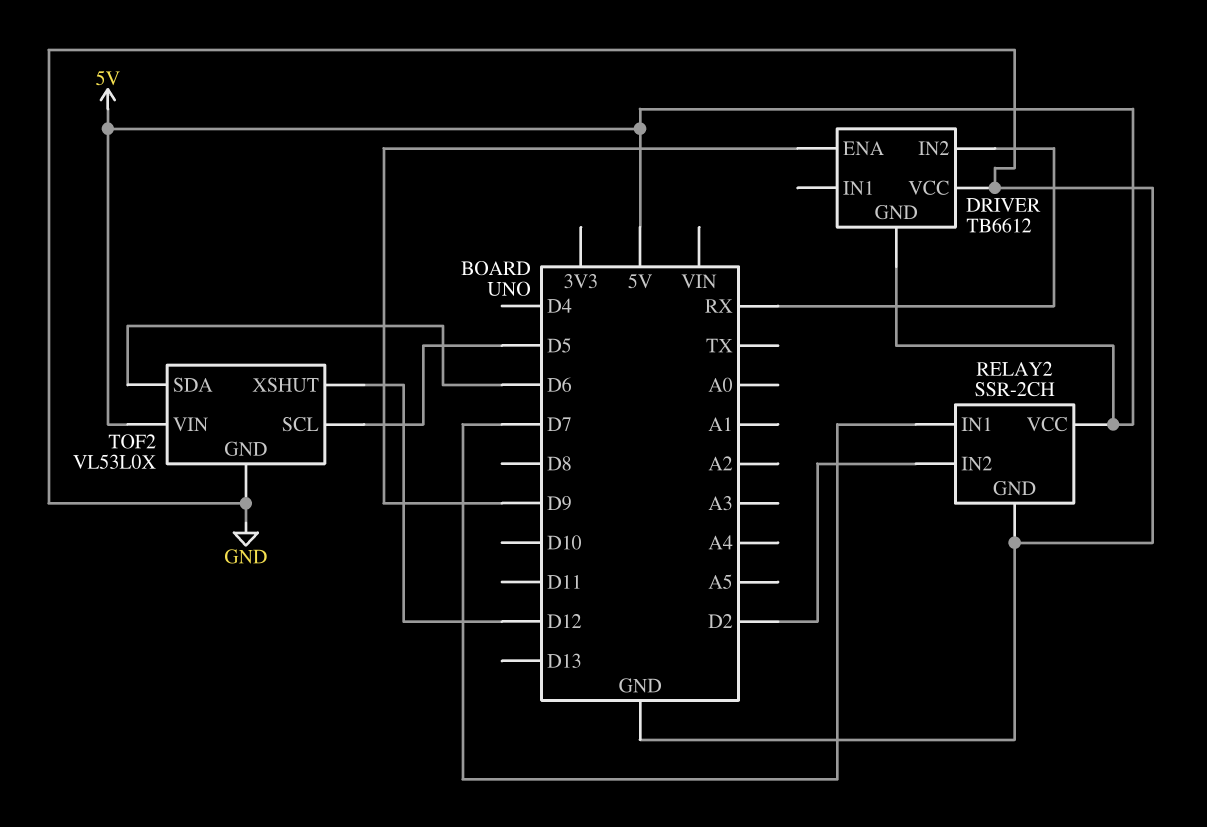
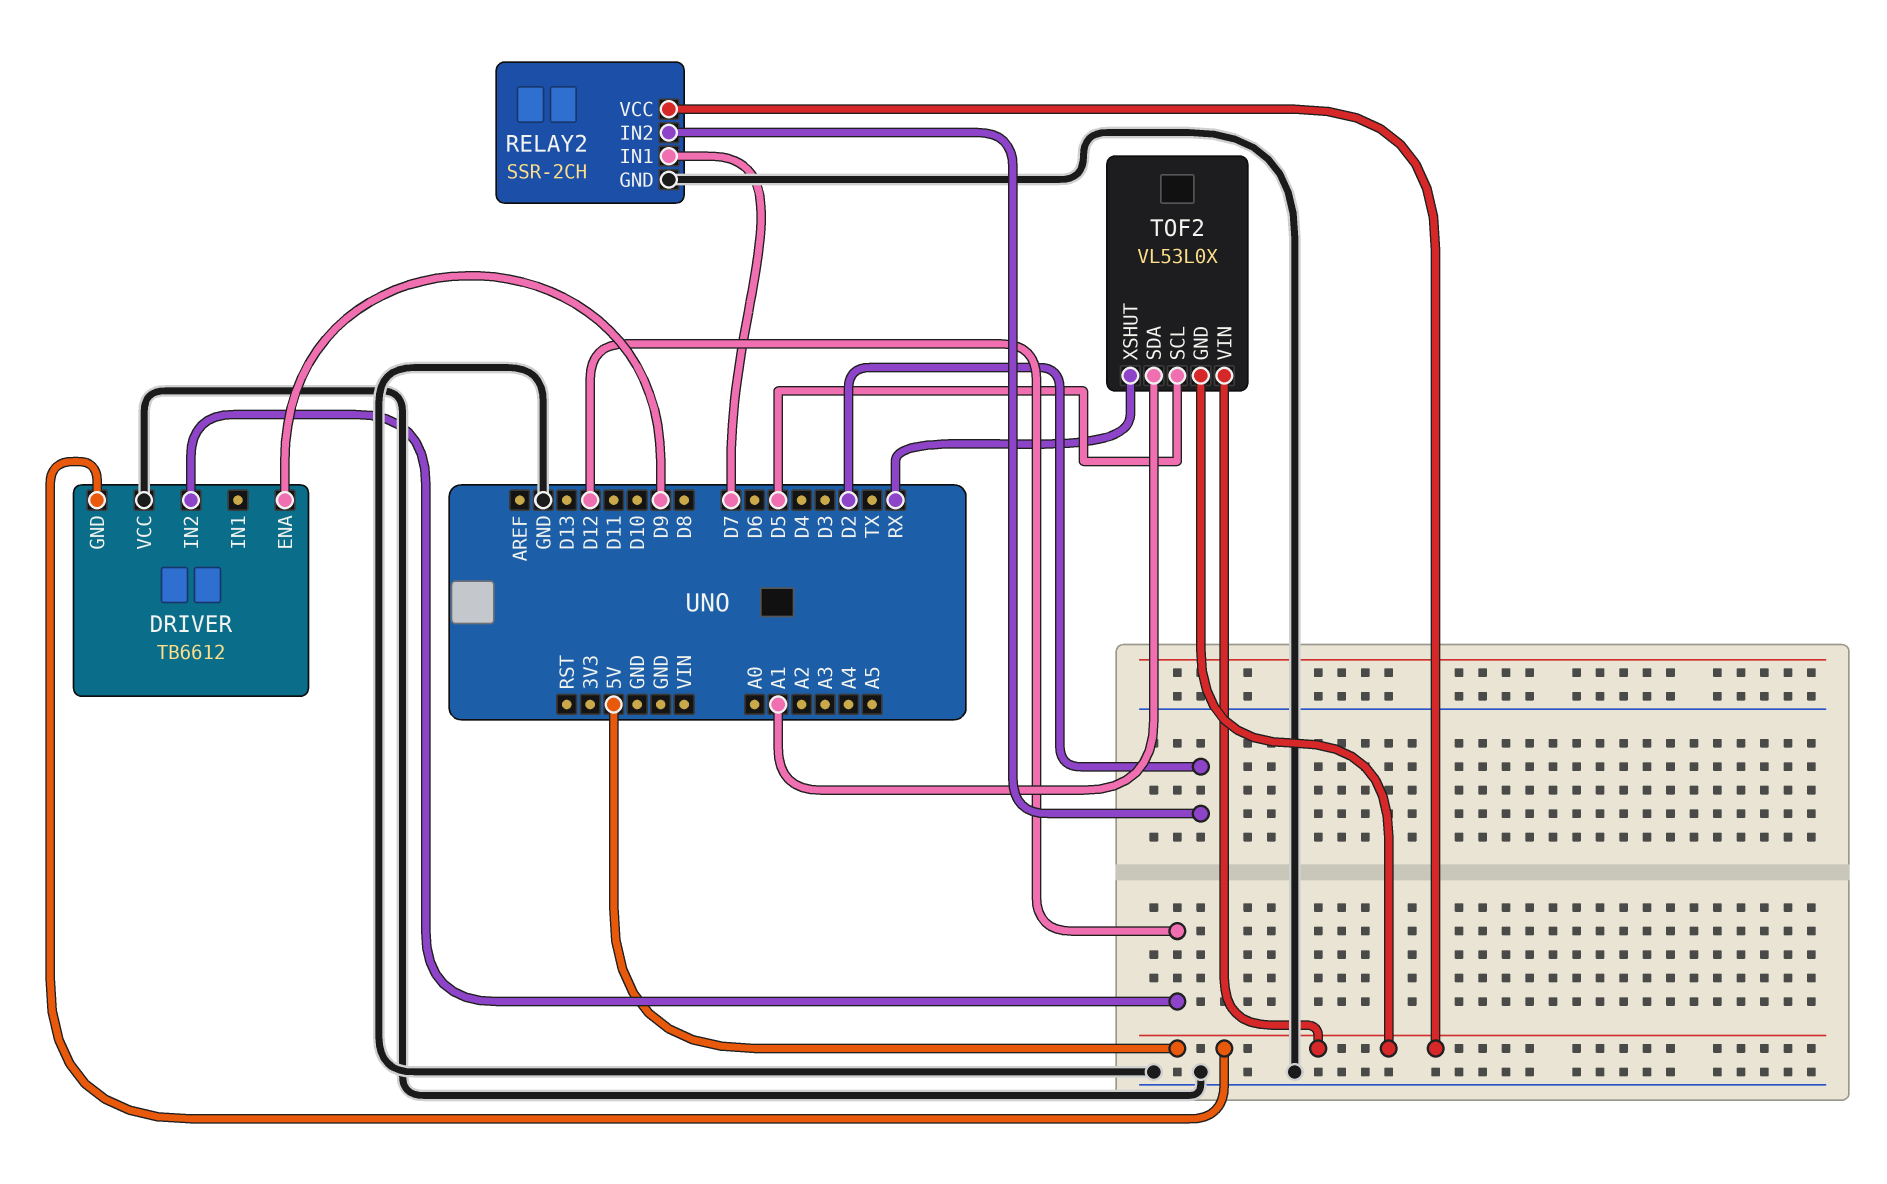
DRIVER pin IN2: RX -> D12
TOF2 pin GND: GND -> 5V
TOF2 pin SDA: D6 -> A1
TOF2 pin XSHUT: D12 -> RX

